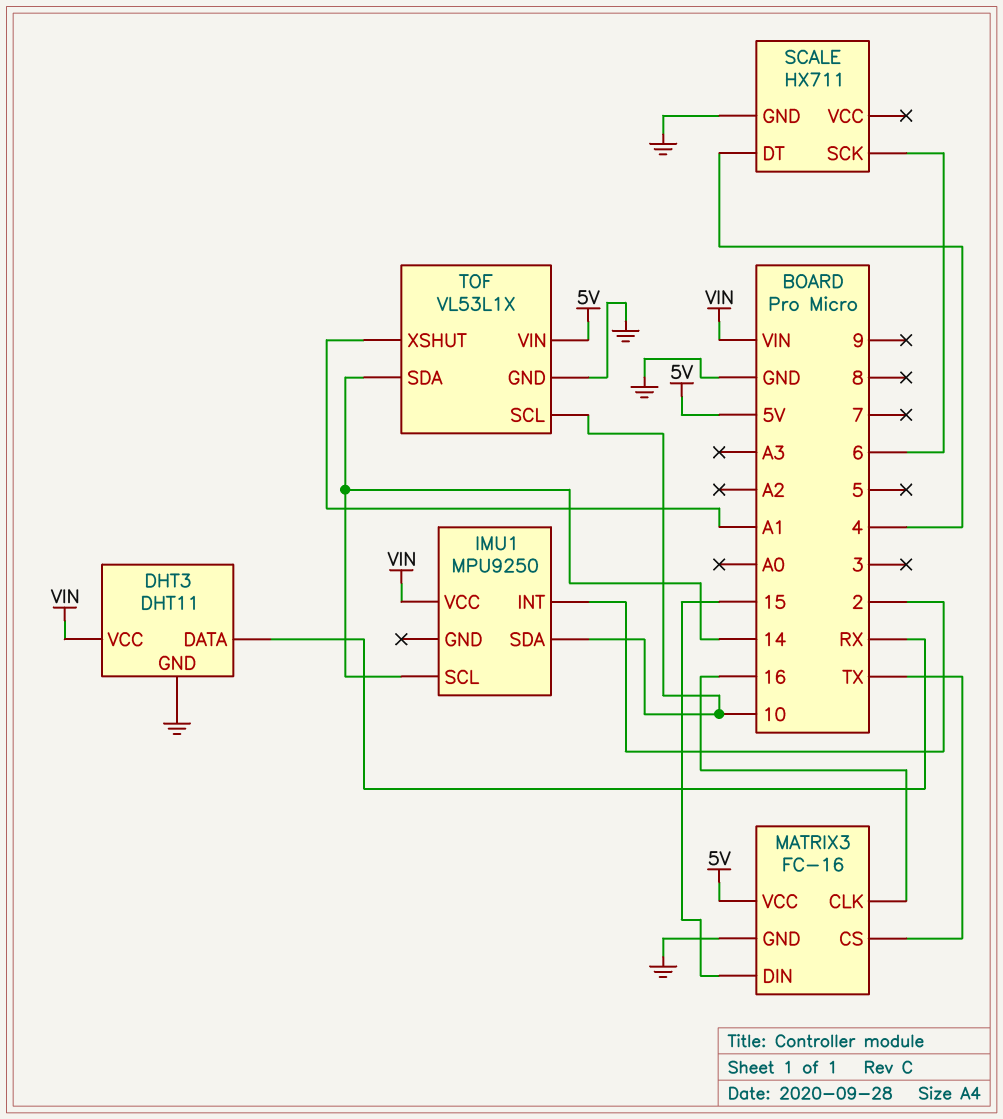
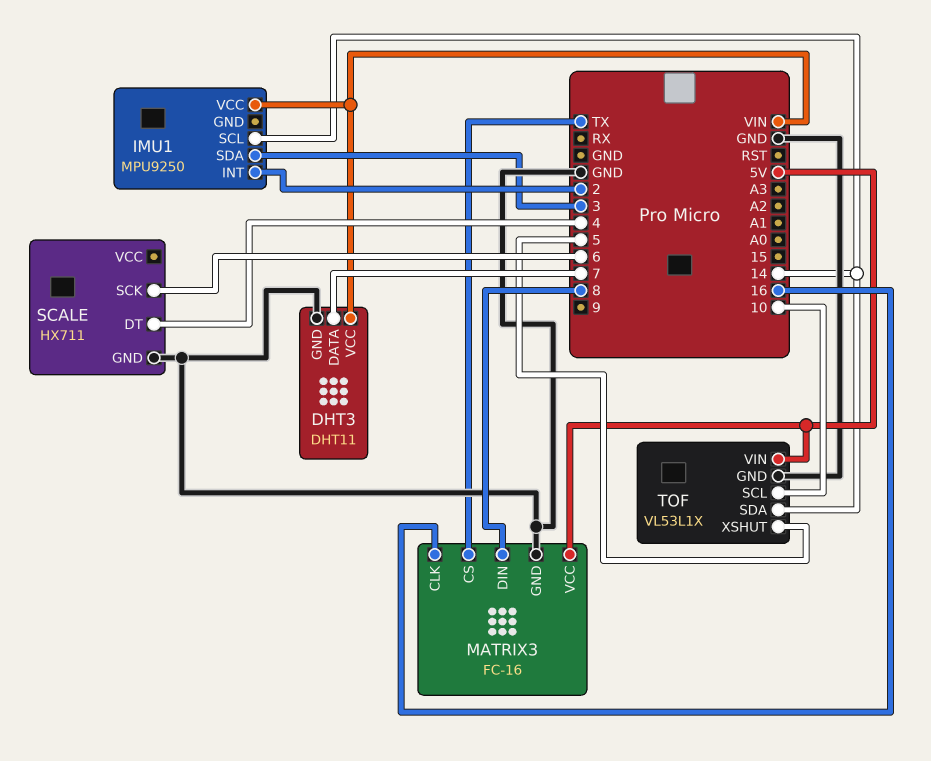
DHT3 pin DATA: RX -> 7
IMU1 pin SDA: 10 -> 3
MATRIX3 pin DIN: 15 -> 8
TOF pin XSHUT: A1 -> 5

